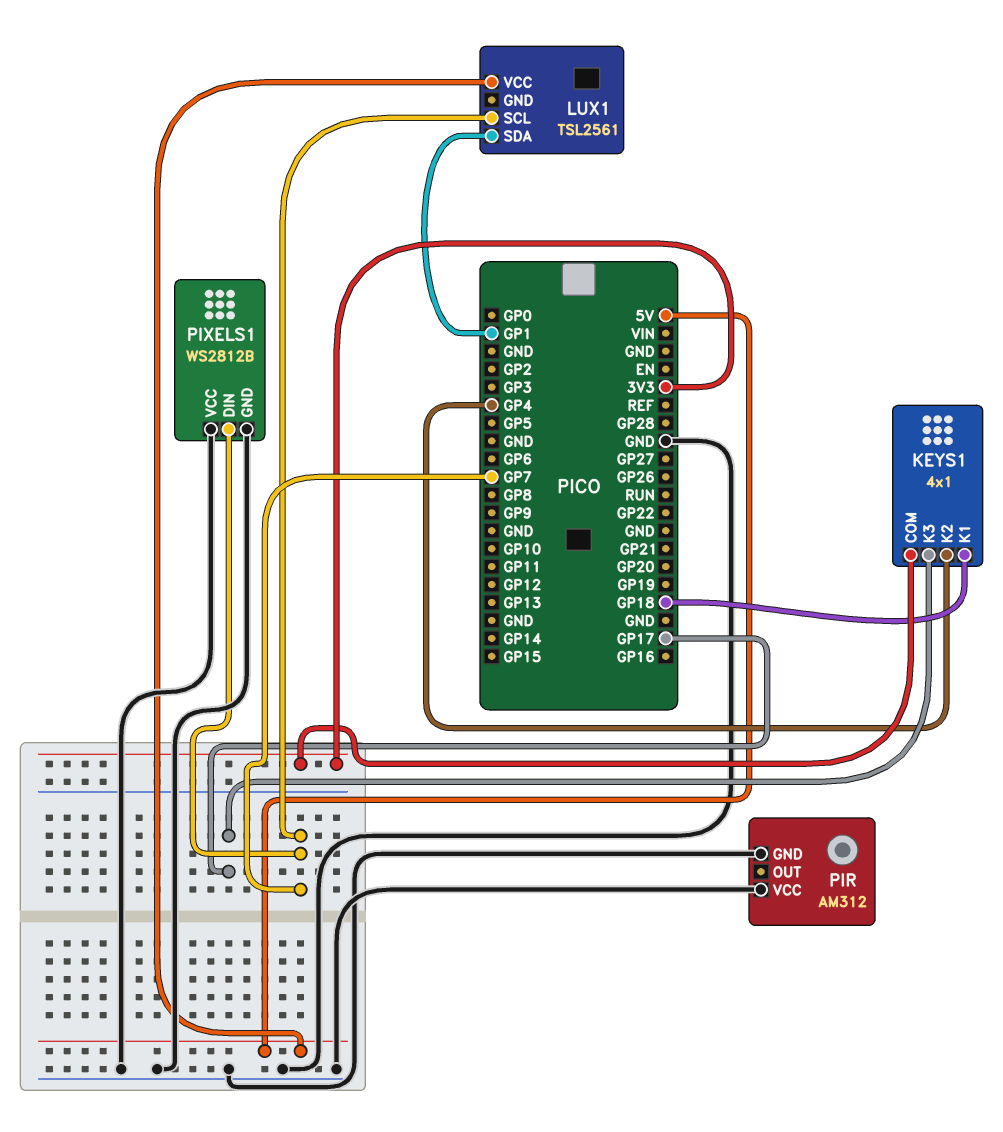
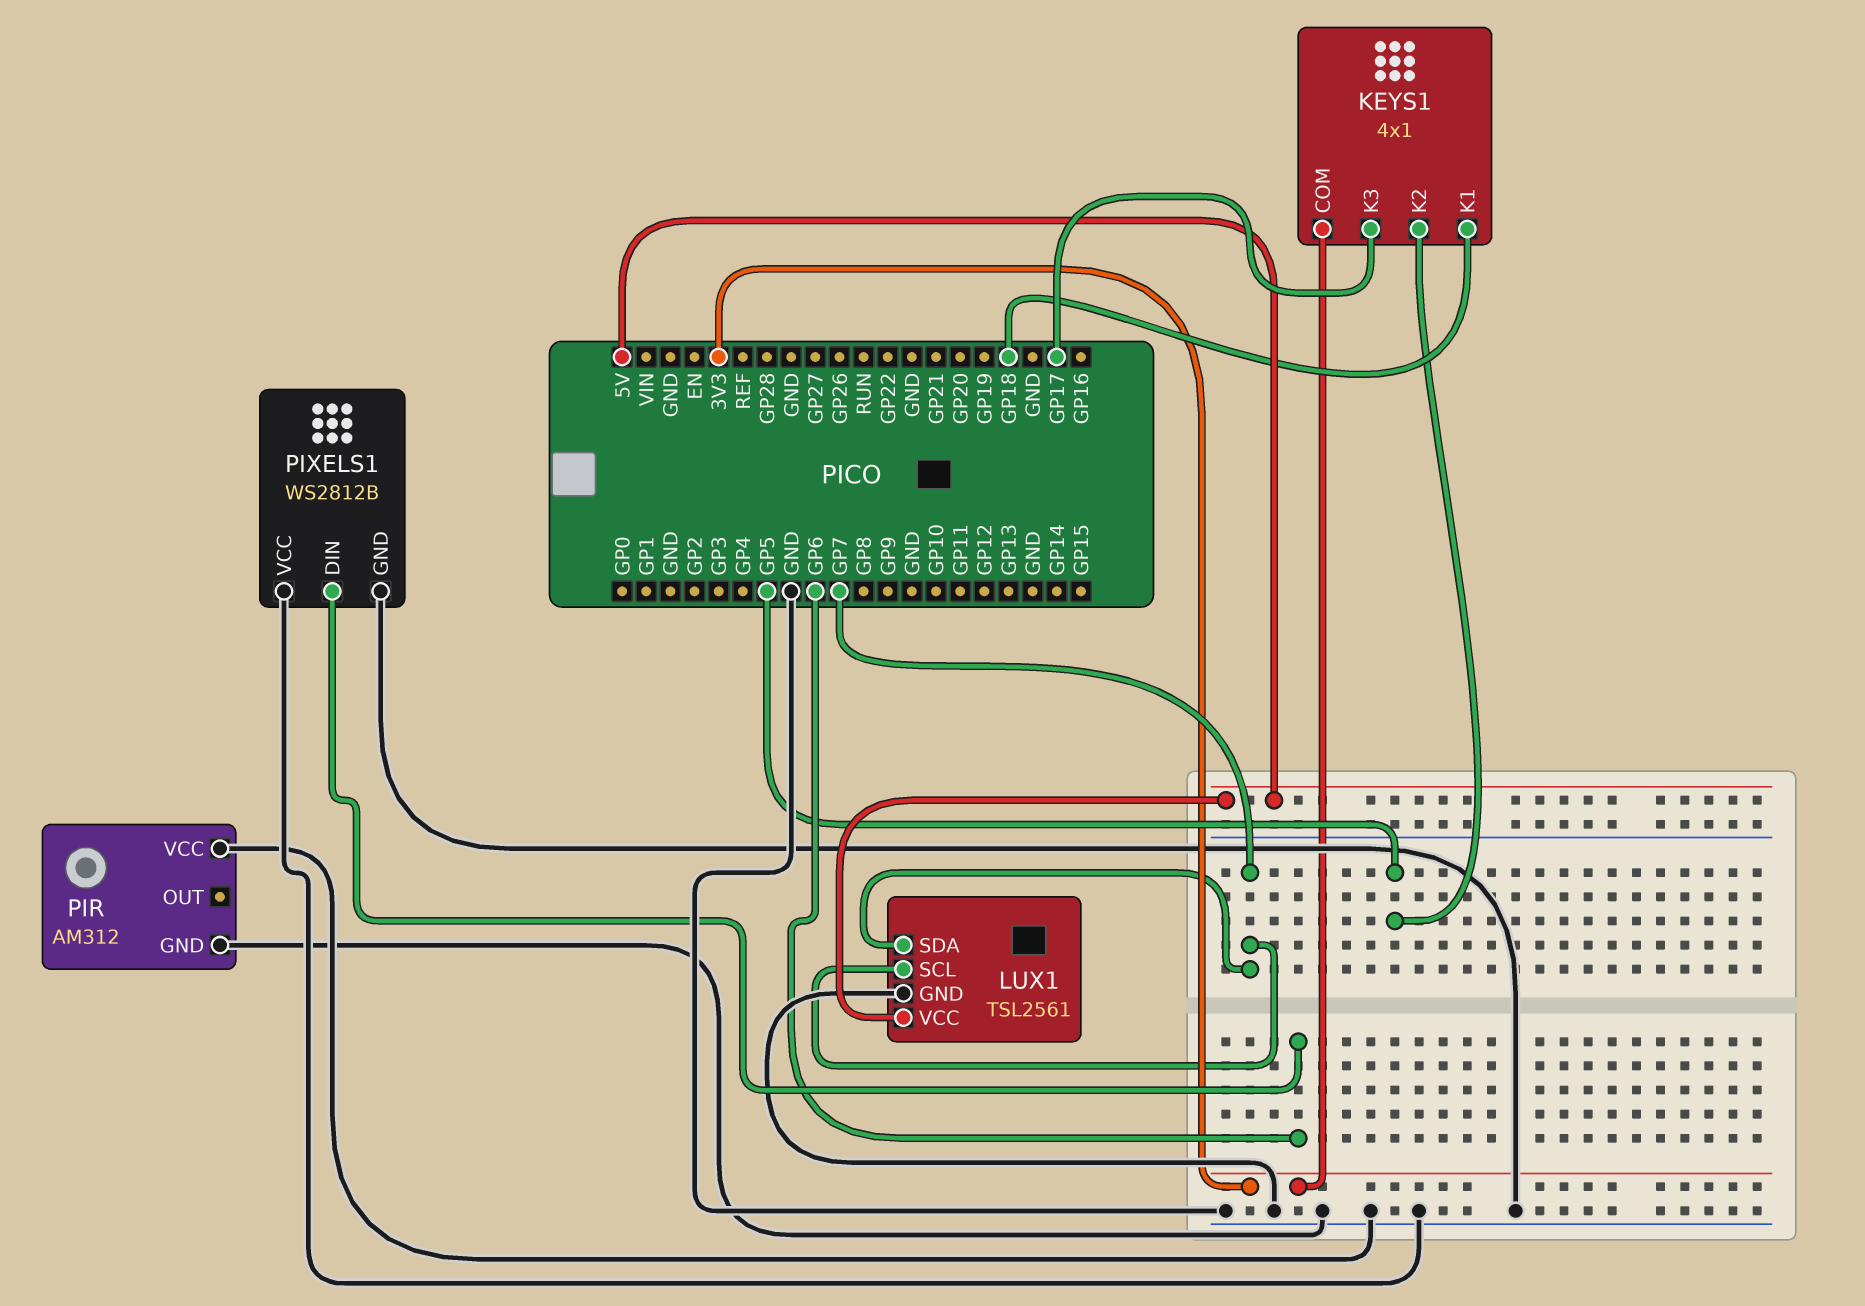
KEYS1 pin K2: GP4 -> GP5
LUX1 pin GND: none -> GND
LUX1 pin SDA: GP1 -> GP7
PIXELS1 pin DIN: GP7 -> GP6

